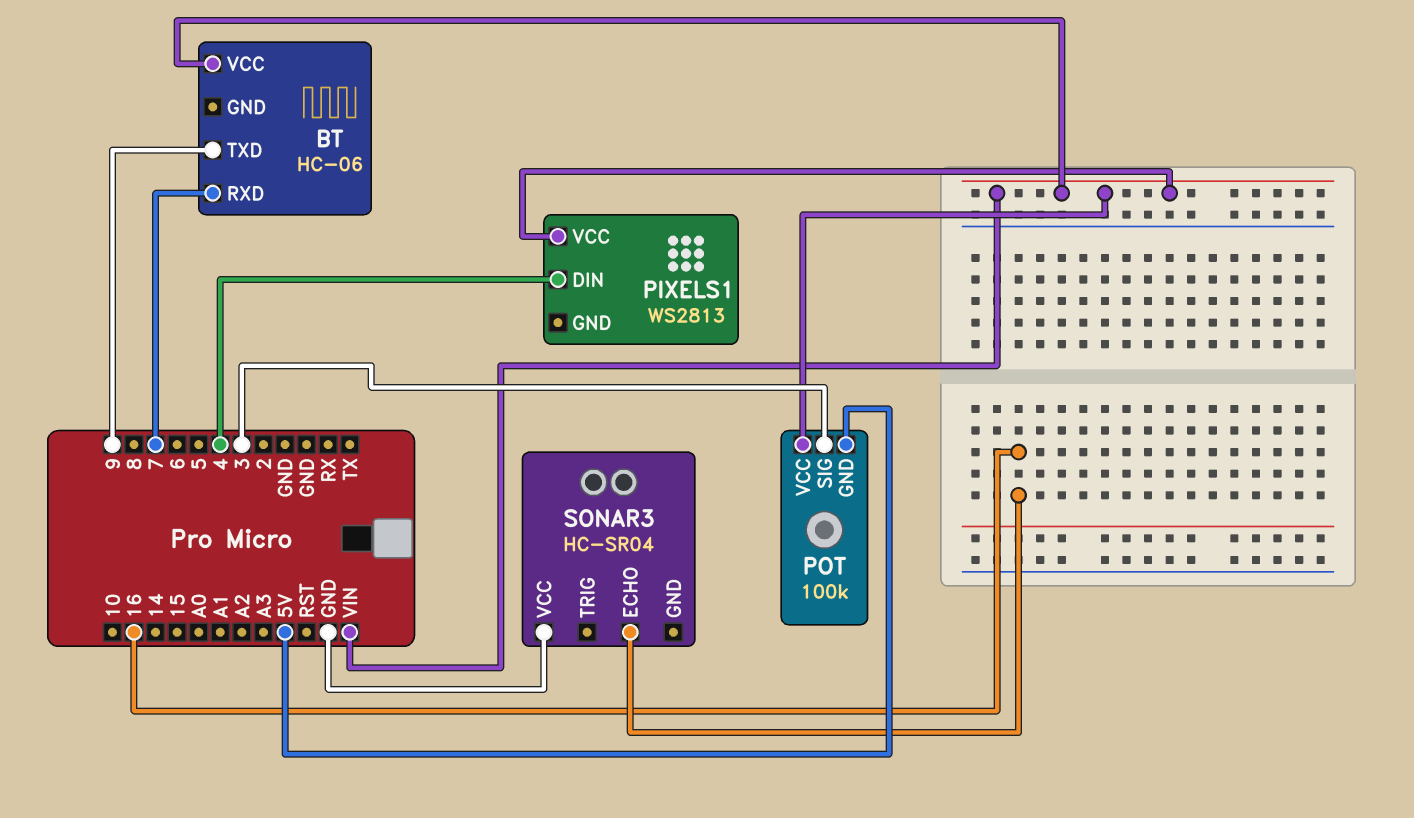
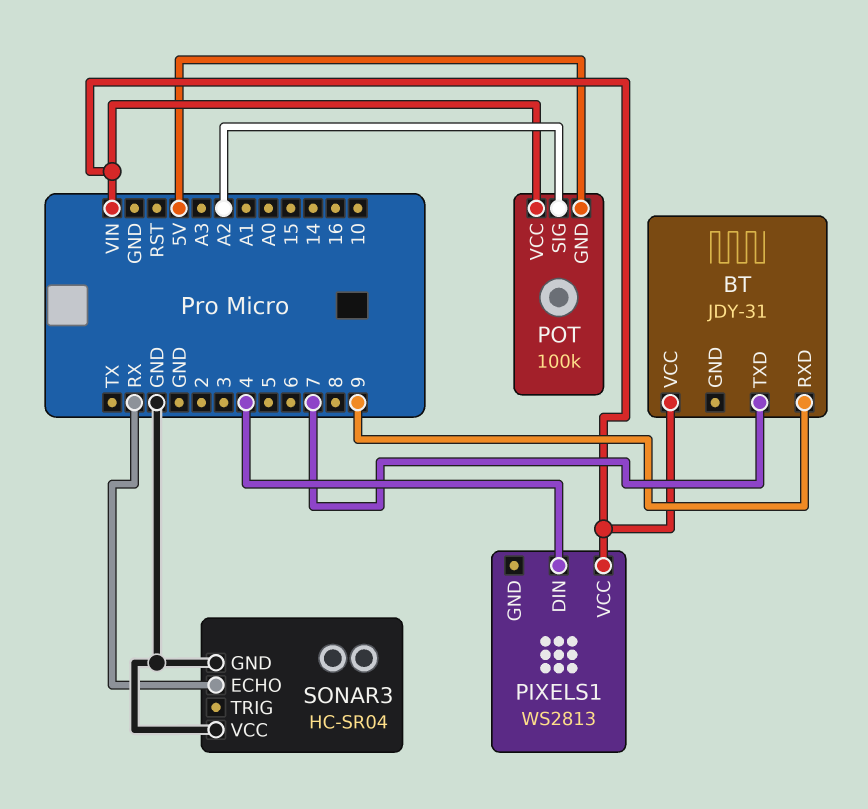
BT: HC-06 -> JDY-31
BT pin RXD: 7 -> 9
BT pin TXD: 9 -> 7
POT pin SIG: 3 -> A2
SONAR3 pin ECHO: 16 -> RX
SONAR3 pin GND: none -> GND

